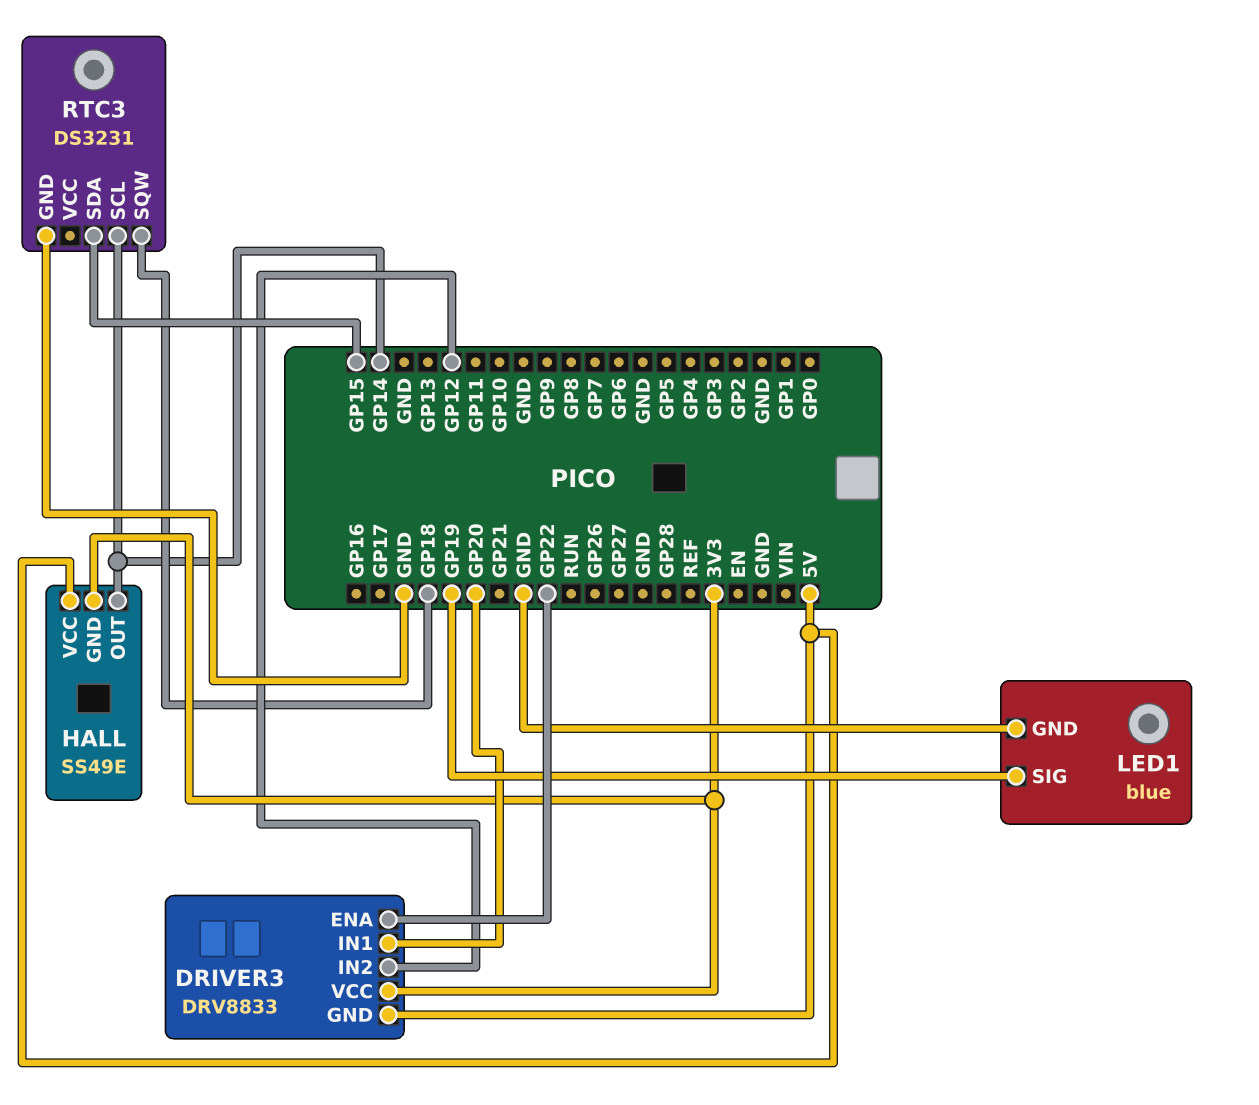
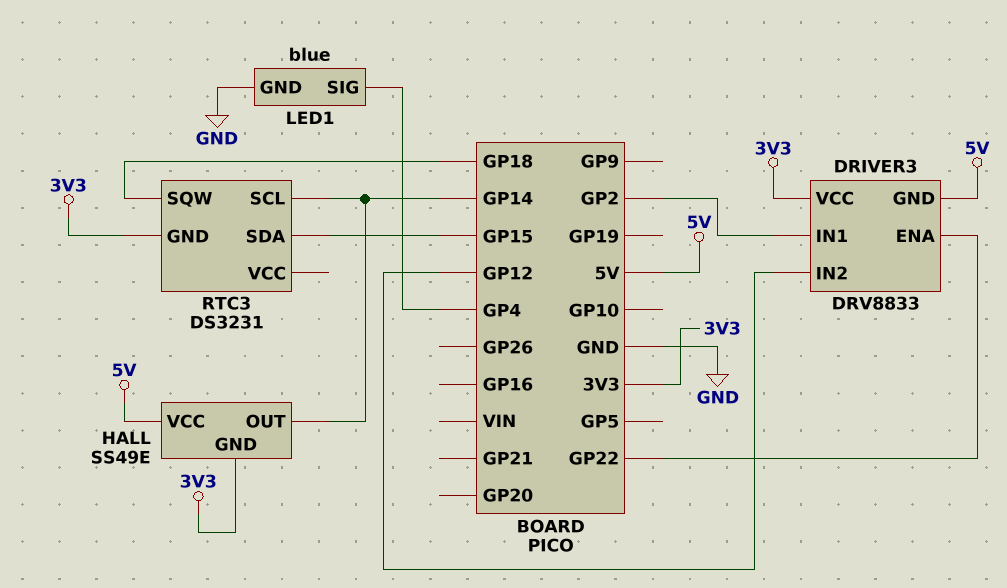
DRIVER3 pin IN1: GP20 -> GP2
LED1 pin SIG: GP19 -> GP4
RTC3 pin GND: GND -> 3V3

